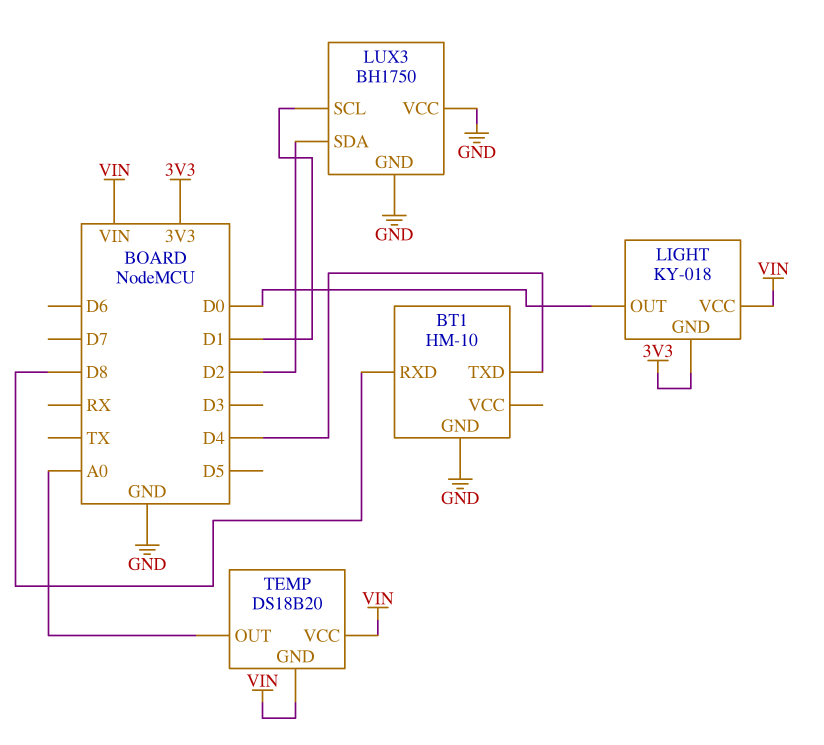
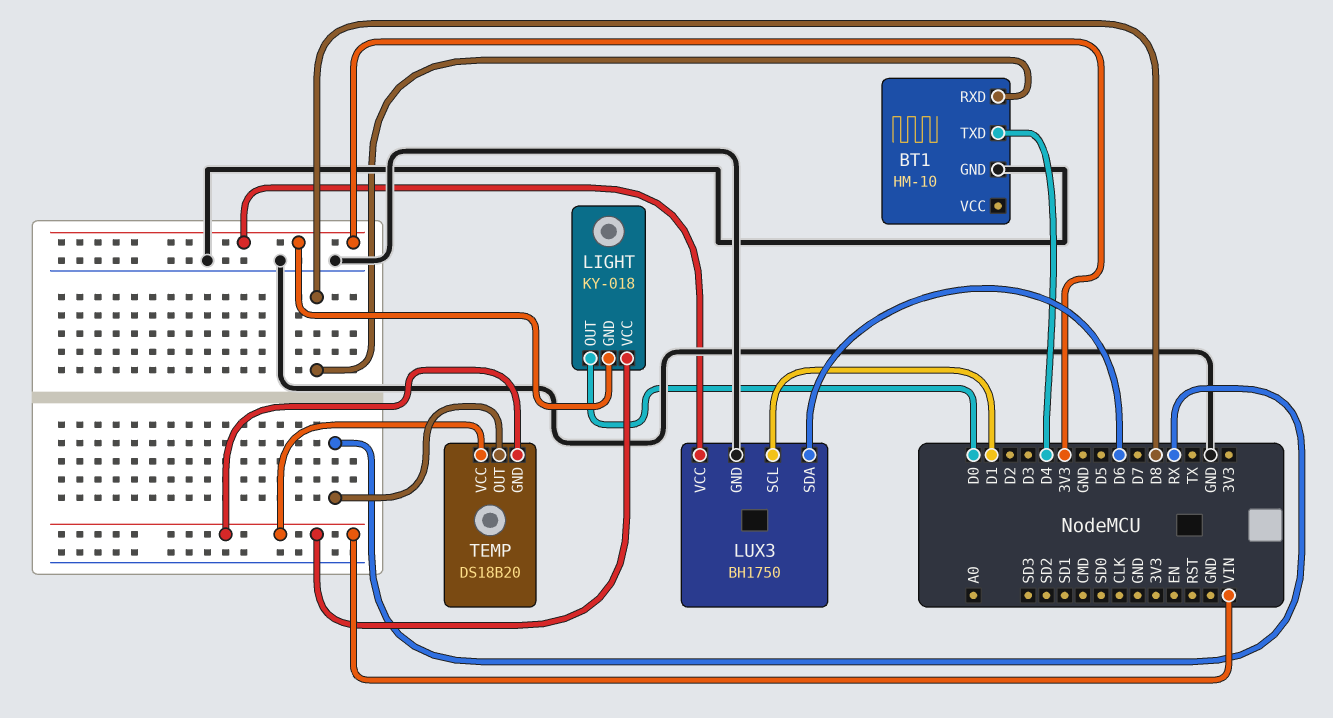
LUX3 pin SDA: D2 -> D6
LUX3 pin VCC: GND -> 3V3
TEMP pin OUT: A0 -> RX

